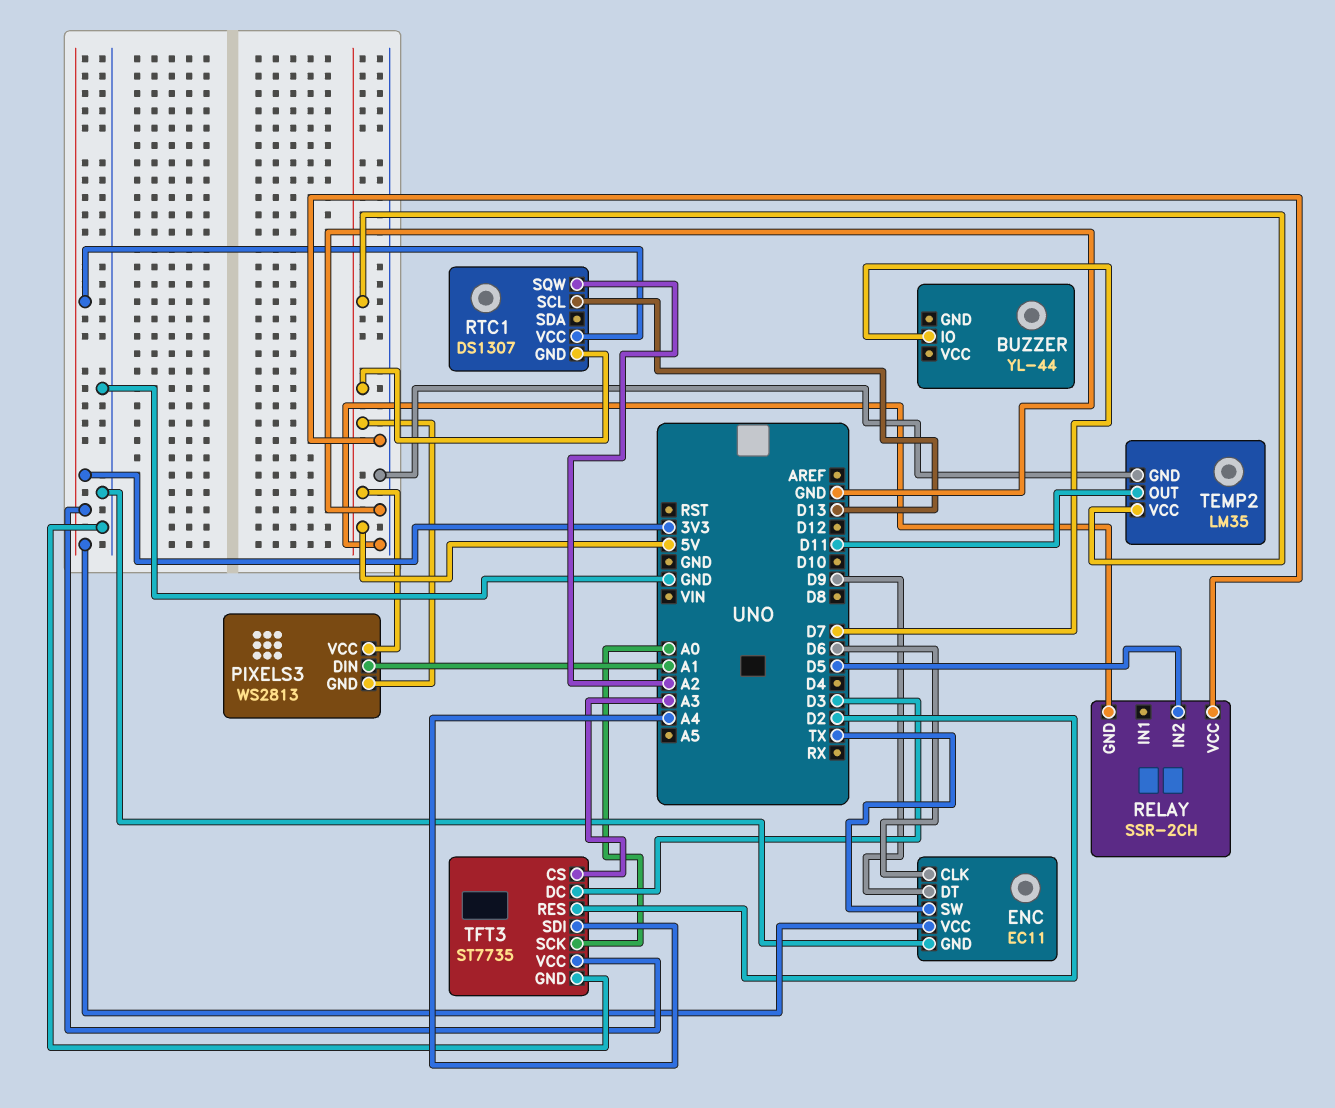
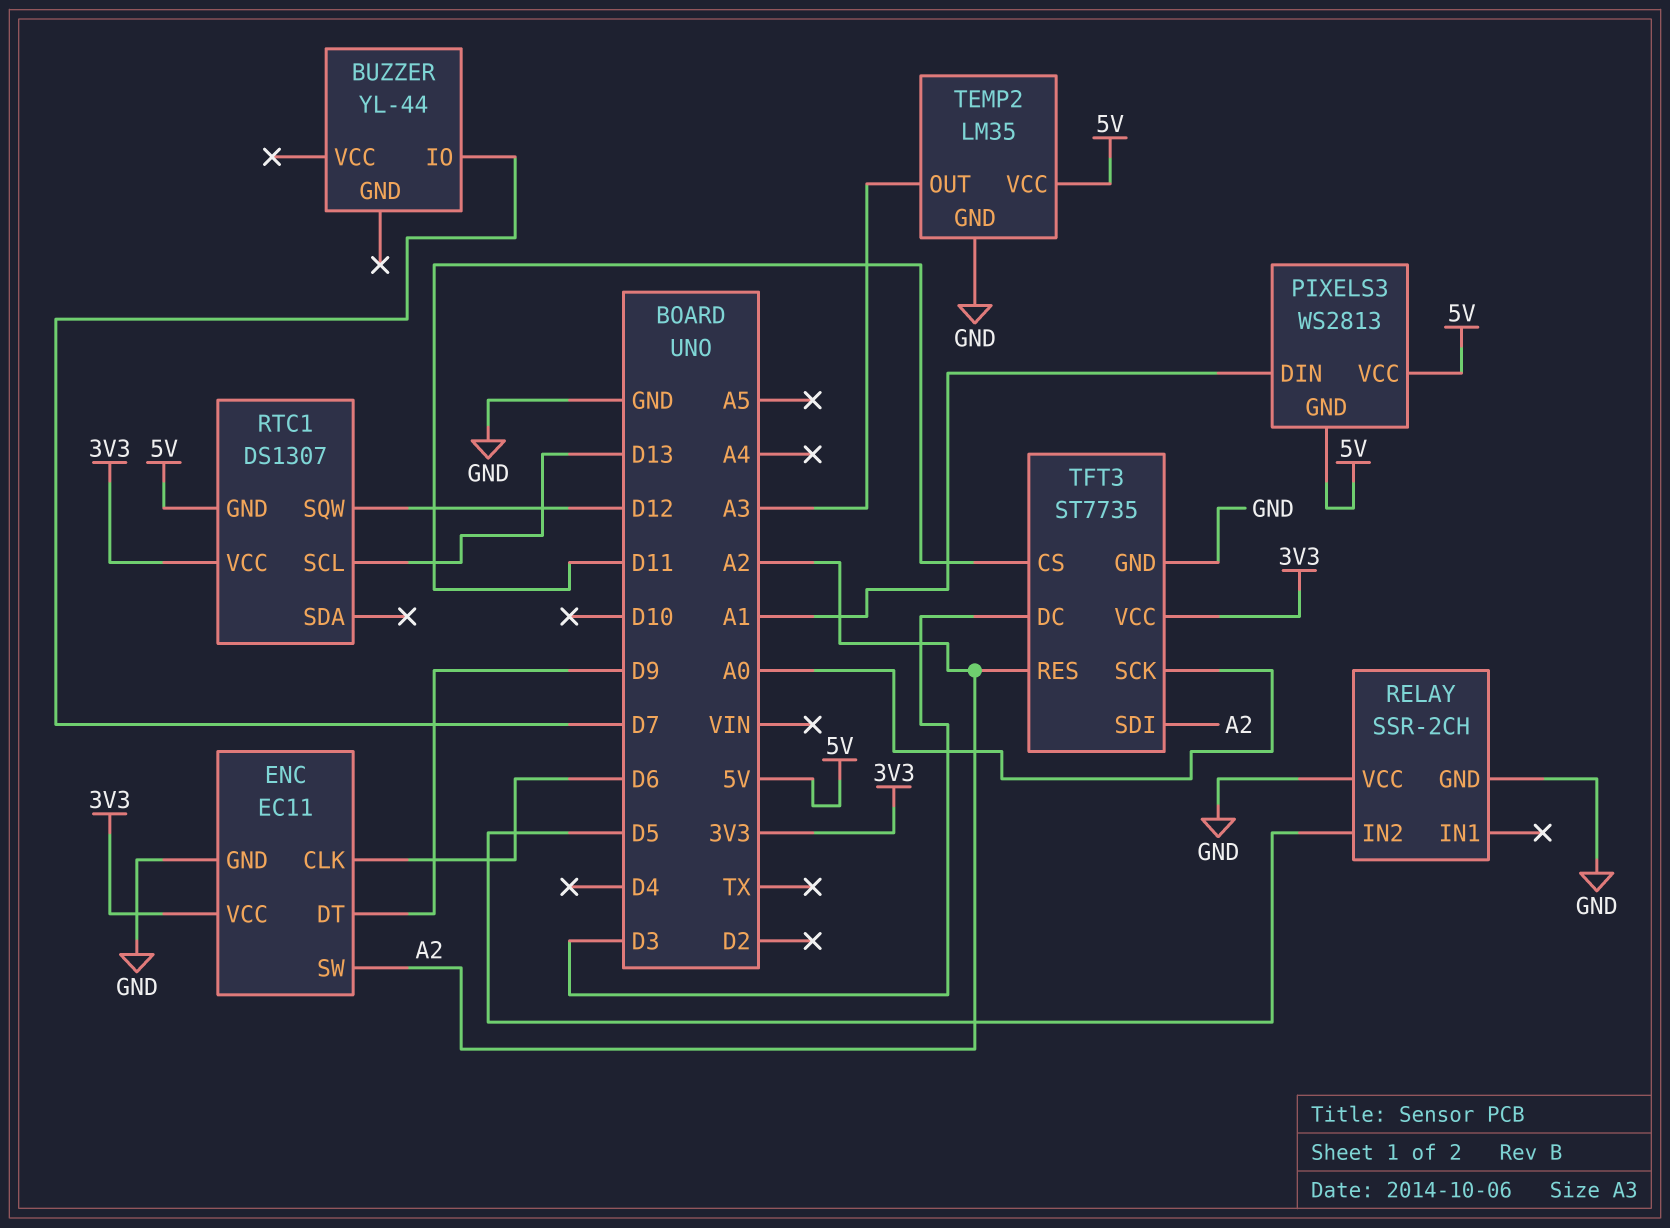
ENC pin SW: TX -> A2
RTC1 pin SQW: A2 -> D12
TEMP2 pin OUT: D11 -> A3
TFT3 pin CS: A3 -> D11
TFT3 pin RES: D2 -> A2
TFT3 pin SDI: A4 -> A2

